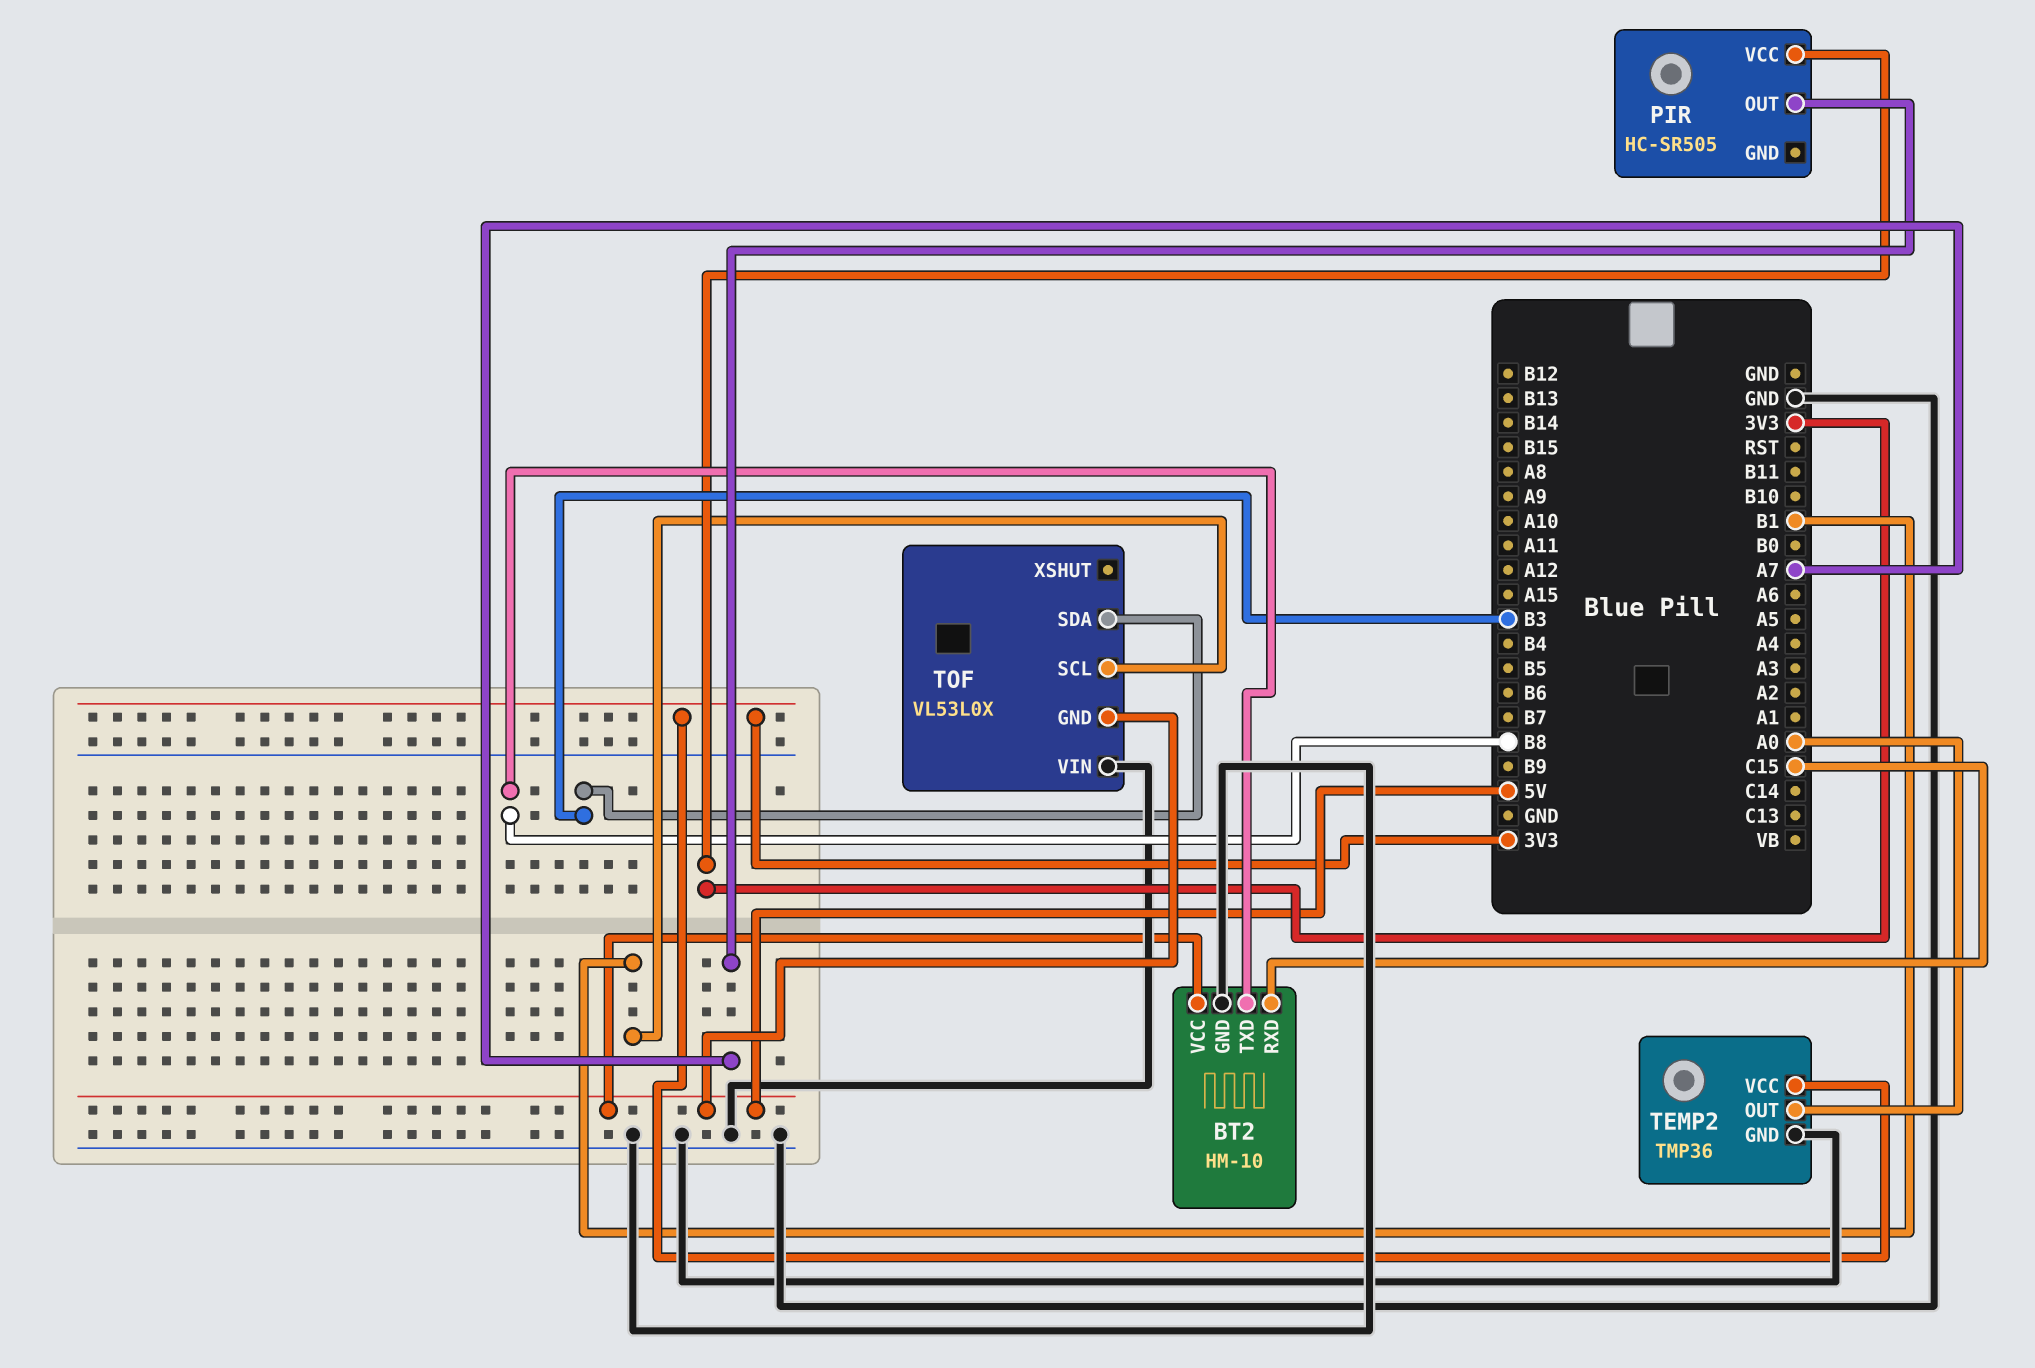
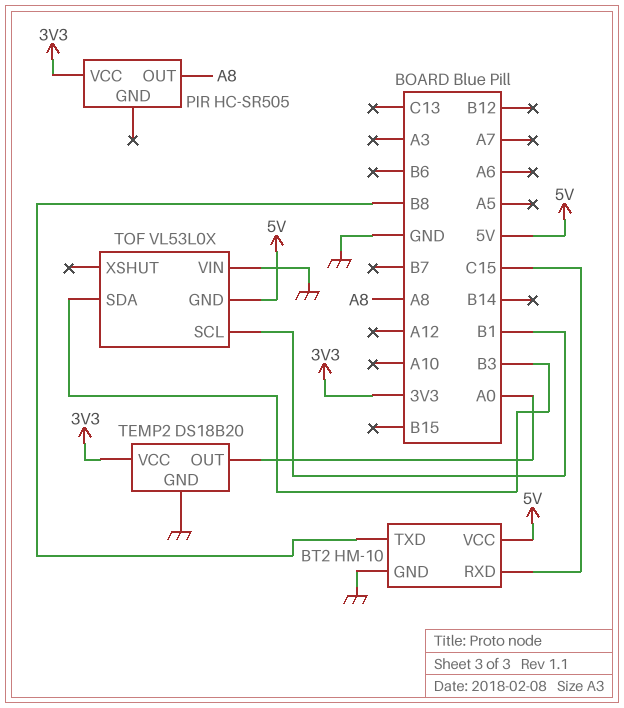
PIR pin OUT: A7 -> A8
TEMP2: TMP36 -> DS18B20

